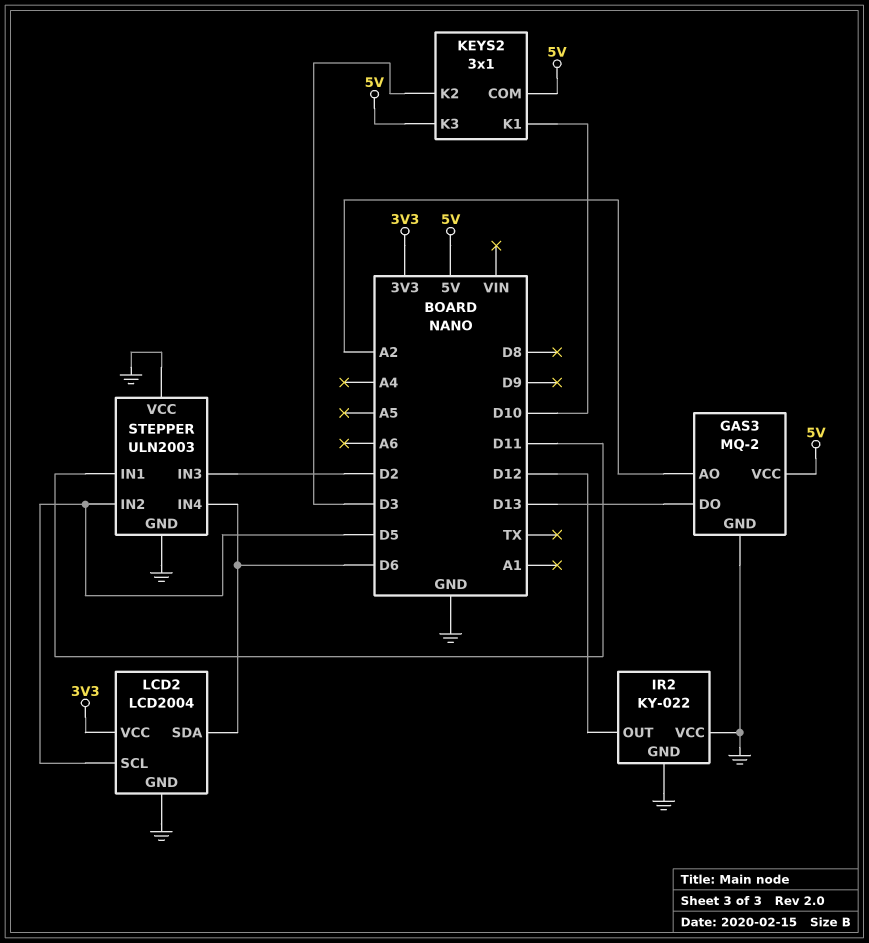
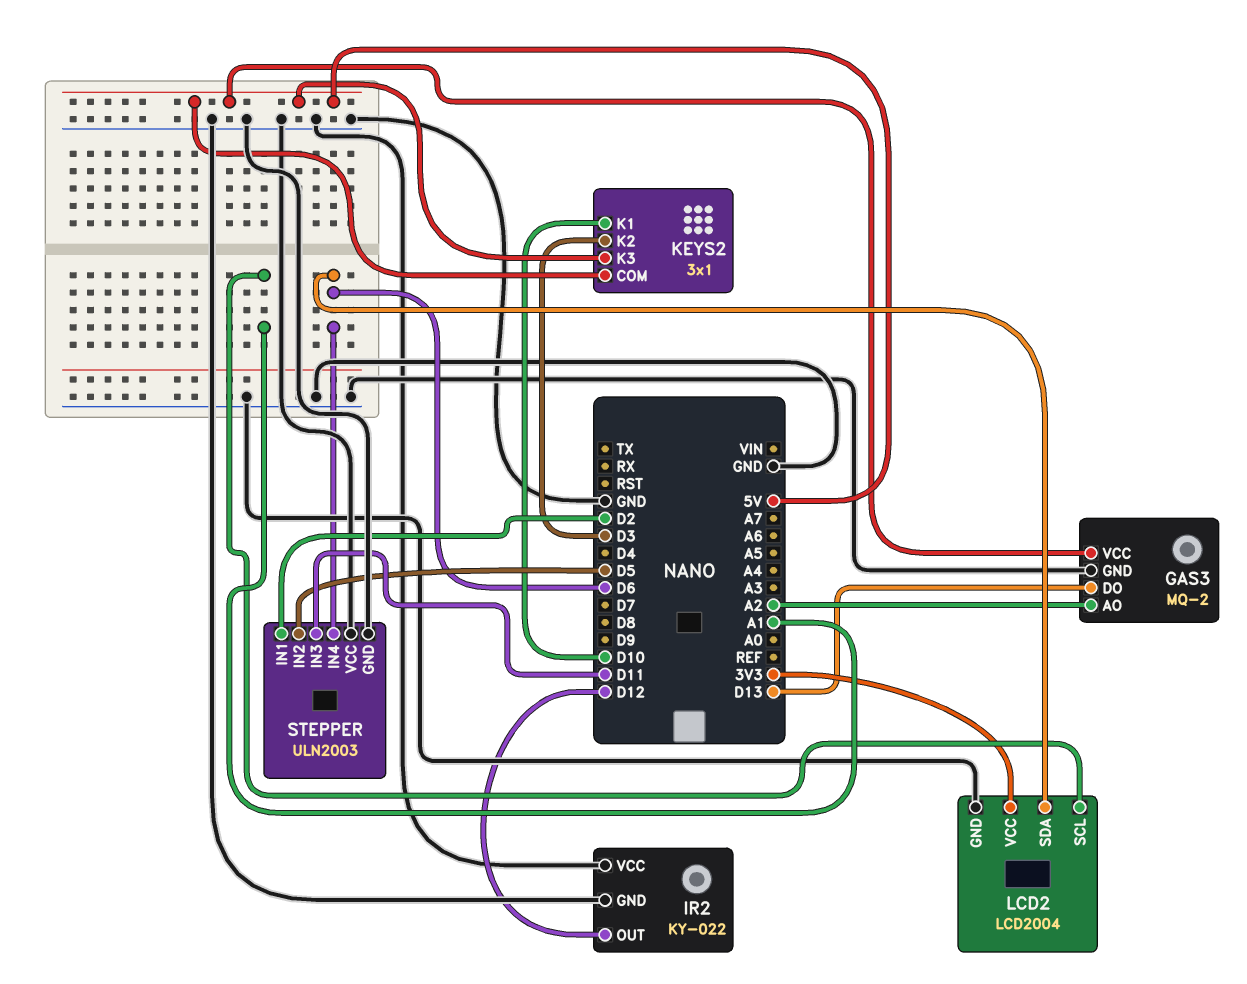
LCD2 pin SCL: D5 -> A1
STEPPER pin IN1: D11 -> D2
STEPPER pin IN3: D2 -> D11

